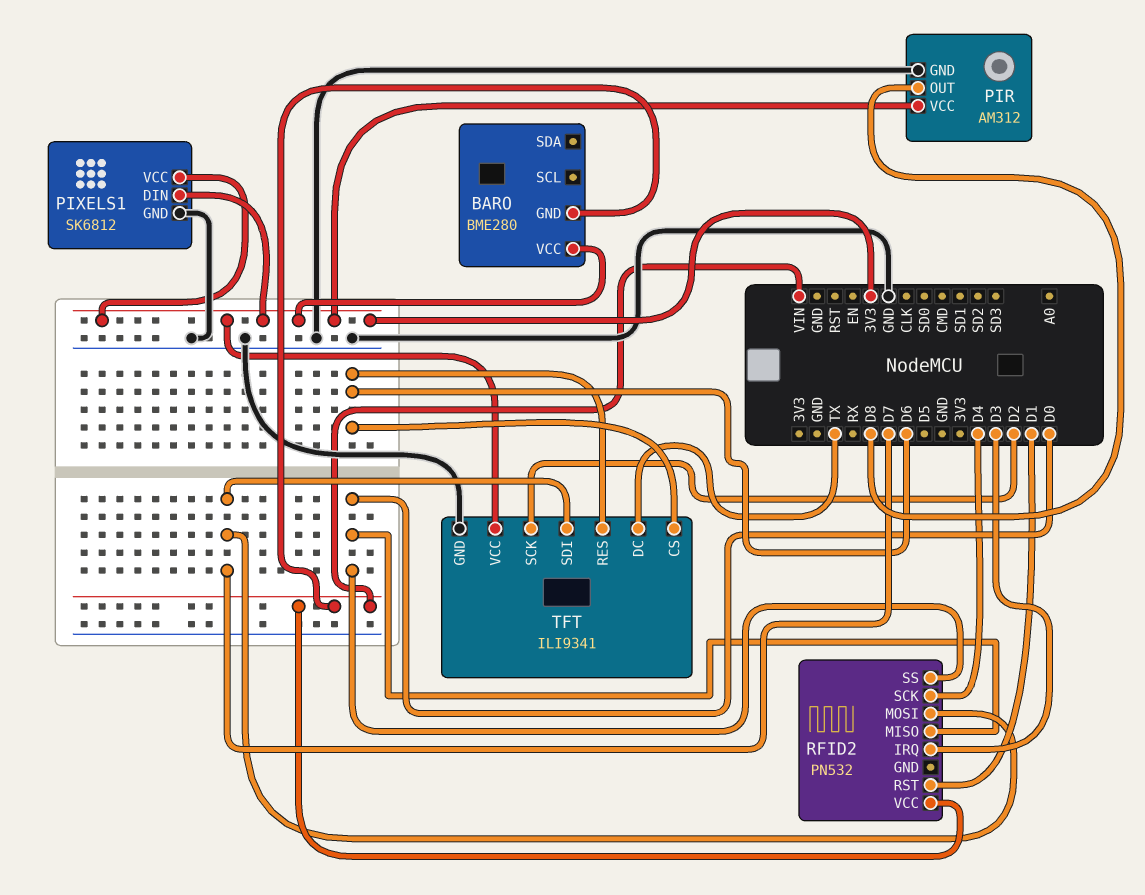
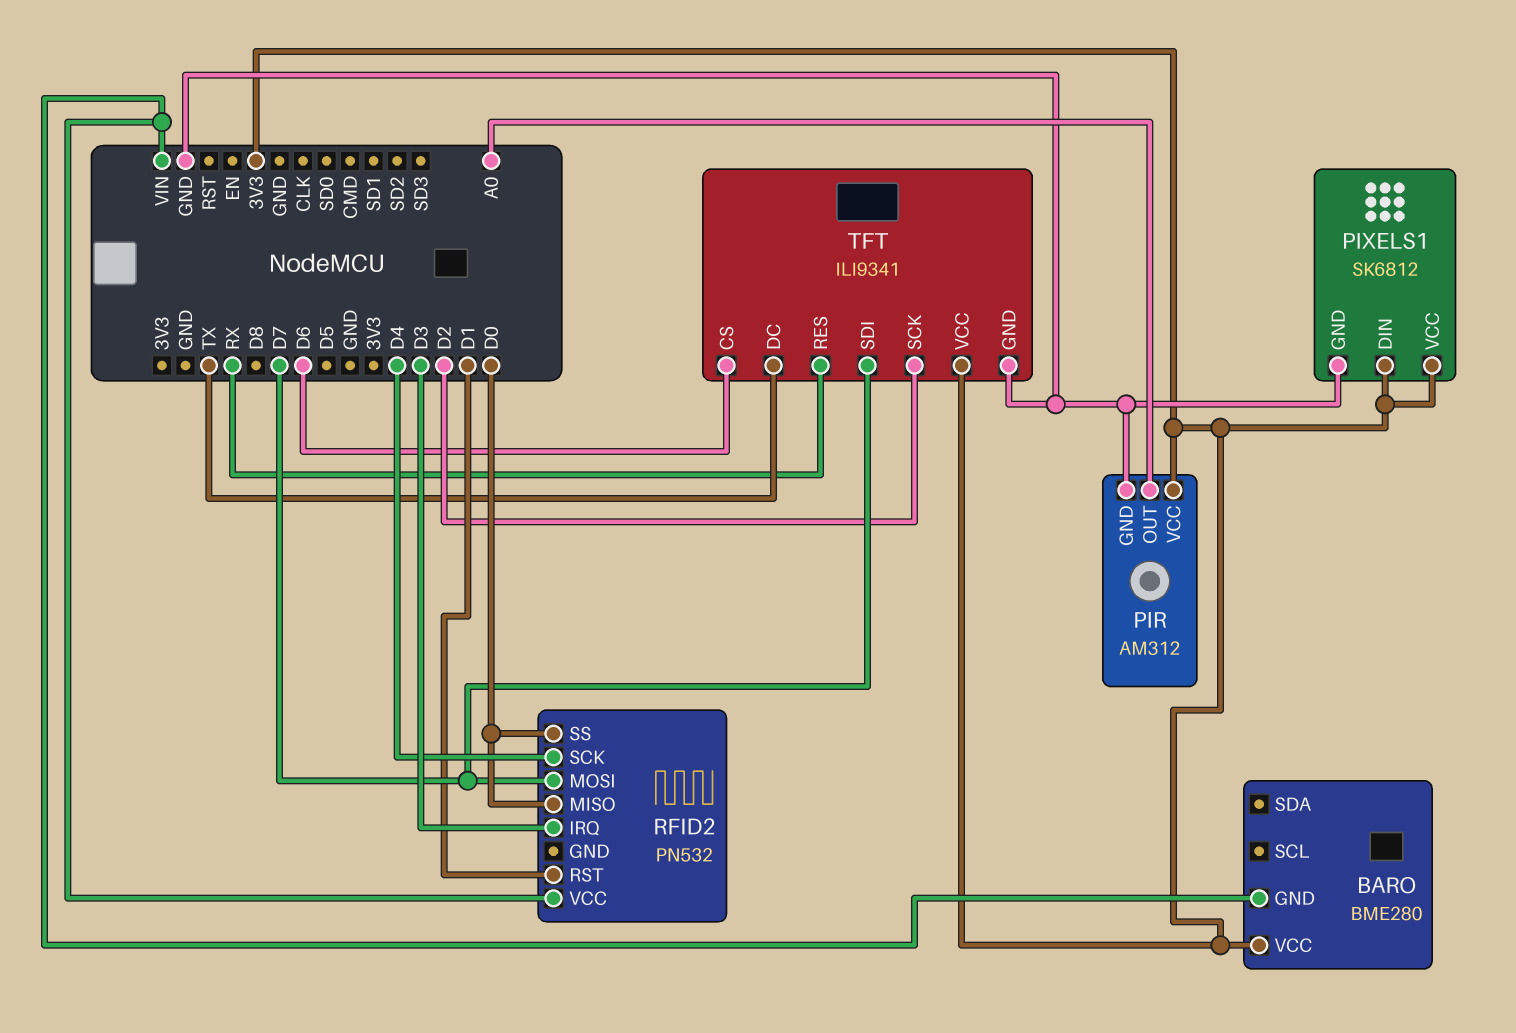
PIR pin OUT: D8 -> A0
TFT pin RES: D6 -> RX

